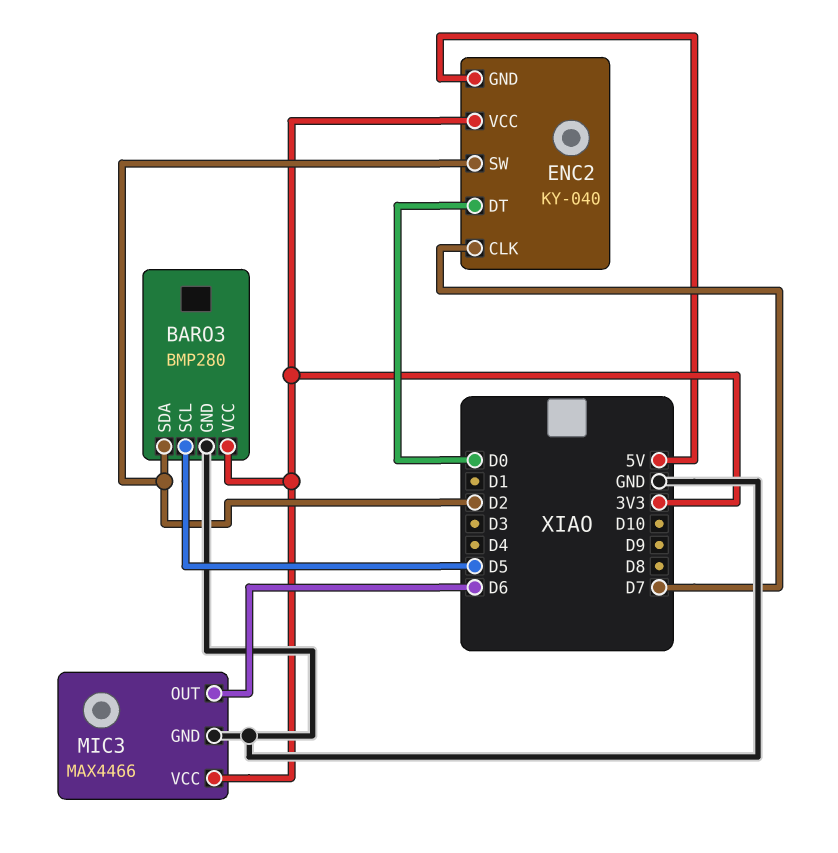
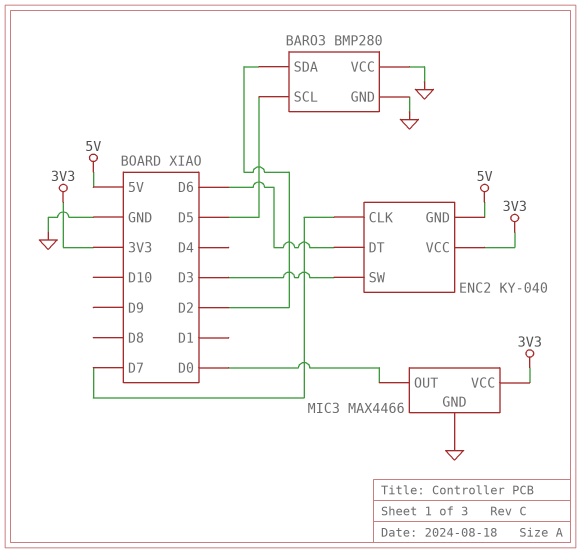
BARO3 pin VCC: 3V3 -> GND
ENC2 pin DT: D0 -> D6
ENC2 pin SW: D2 -> D3
MIC3 pin OUT: D6 -> D0

